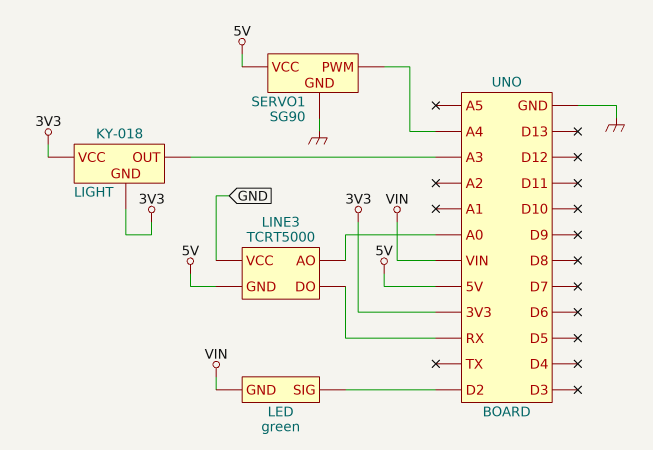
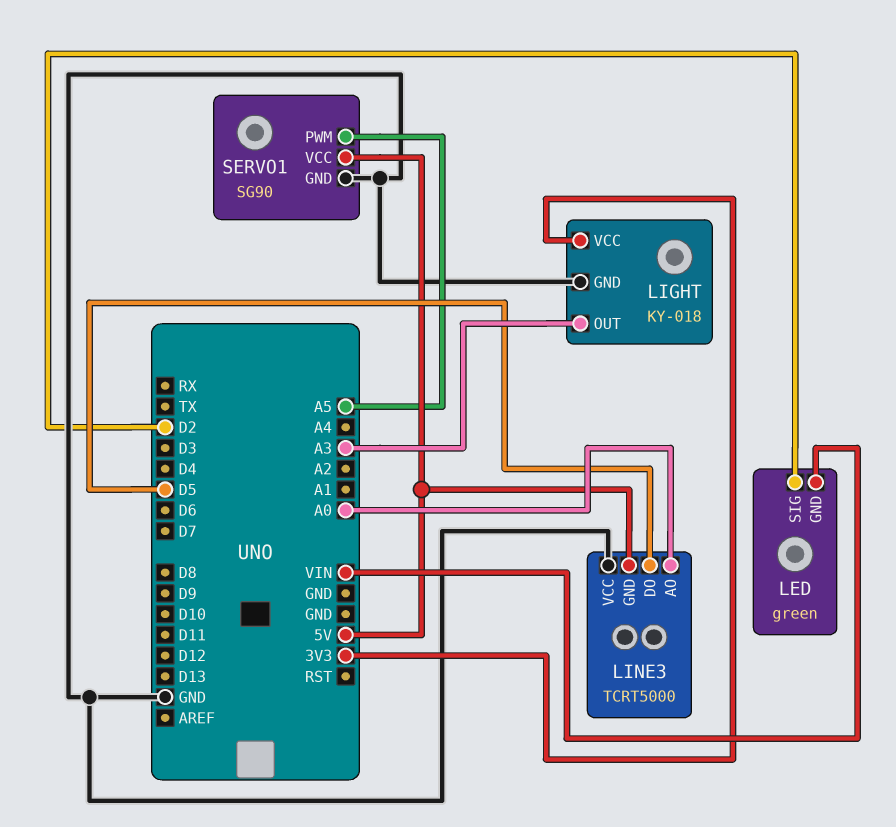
LIGHT pin GND: 3V3 -> GND
LINE3 pin DO: RX -> D5
SERVO1 pin PWM: A4 -> A5

